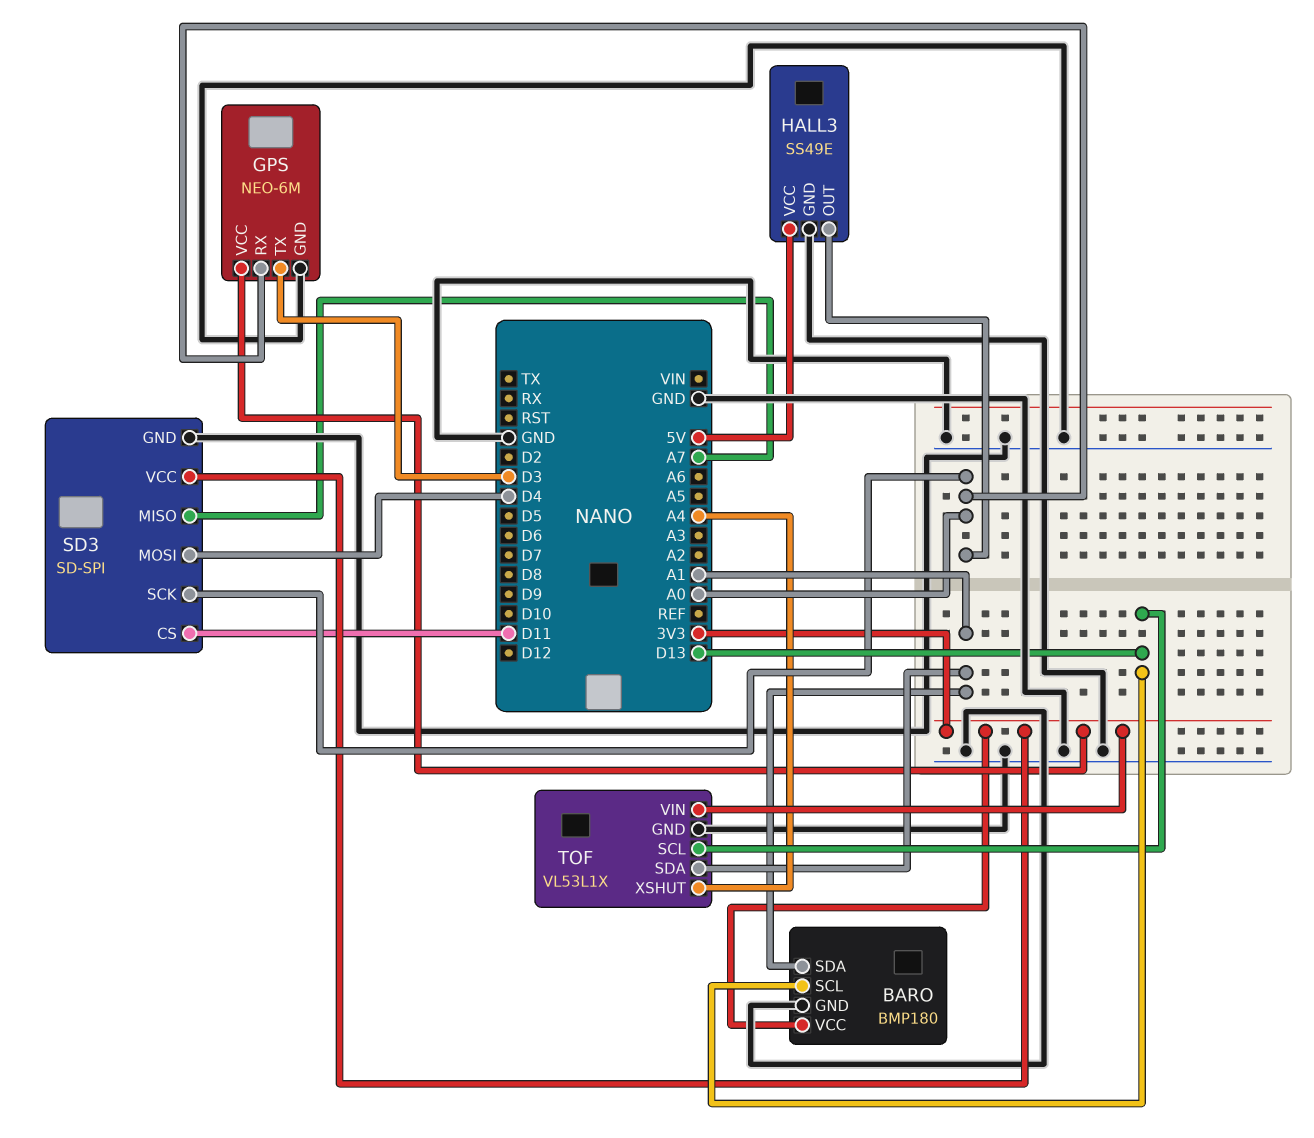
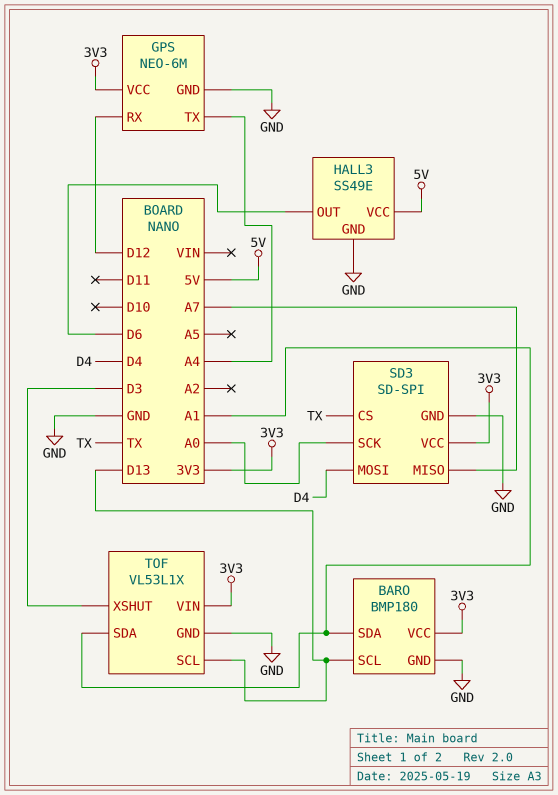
GPS pin RX: A0 -> D12
GPS pin TX: D3 -> A4
HALL3 pin OUT: A0 -> D6
SD3 pin CS: D11 -> TX
TOF pin XSHUT: A4 -> D3

